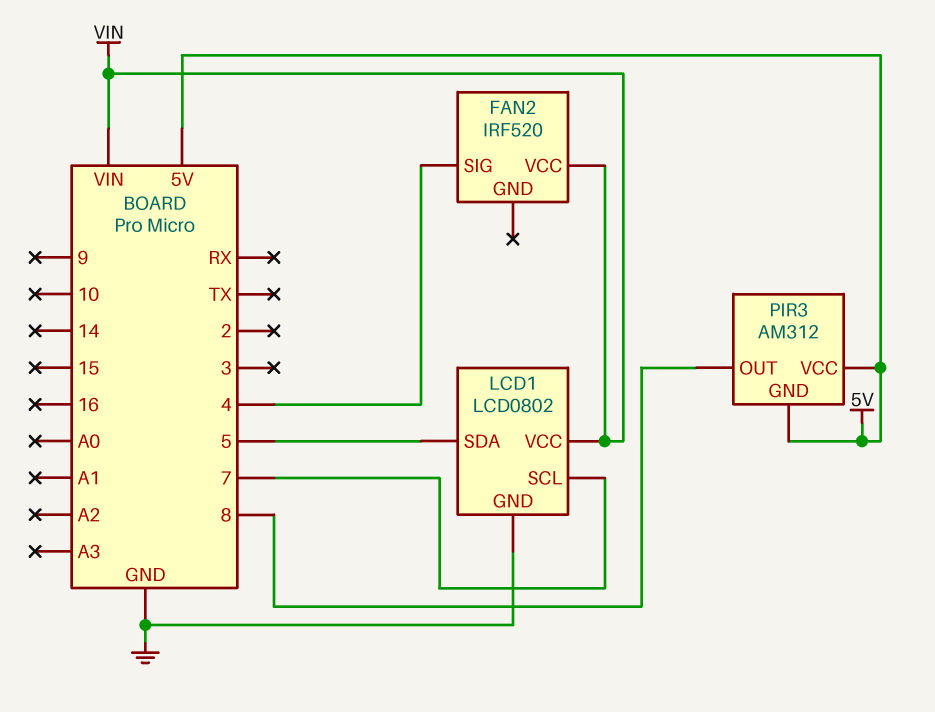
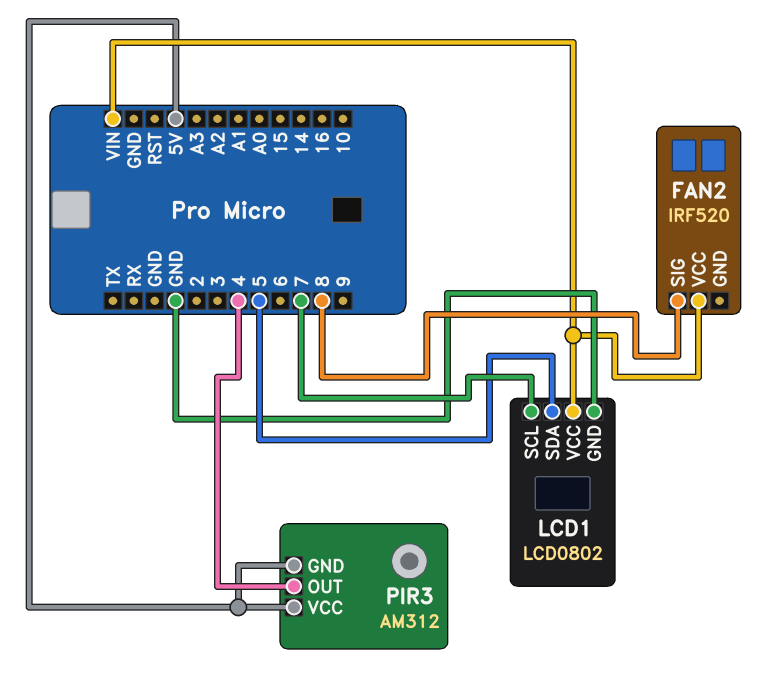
FAN2 pin SIG: 4 -> 8
PIR3 pin OUT: 8 -> 4

